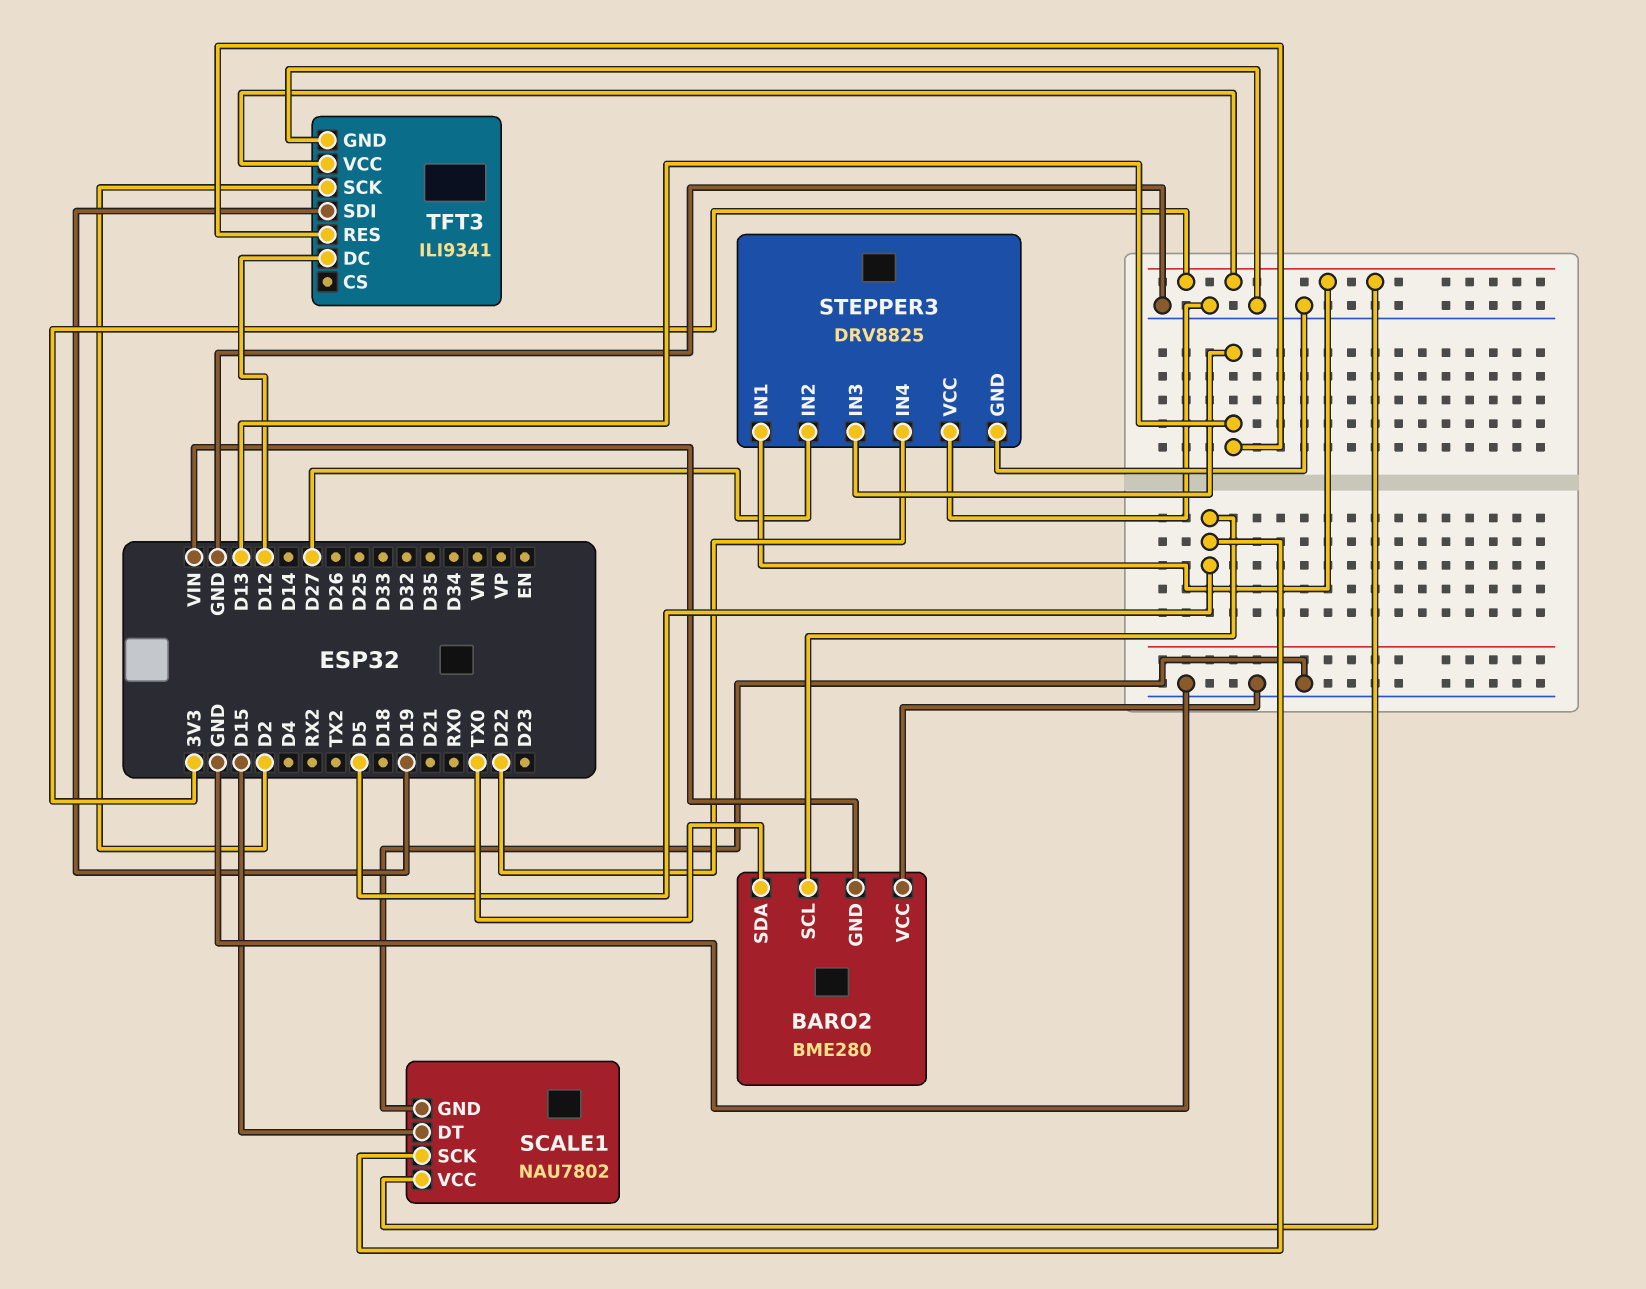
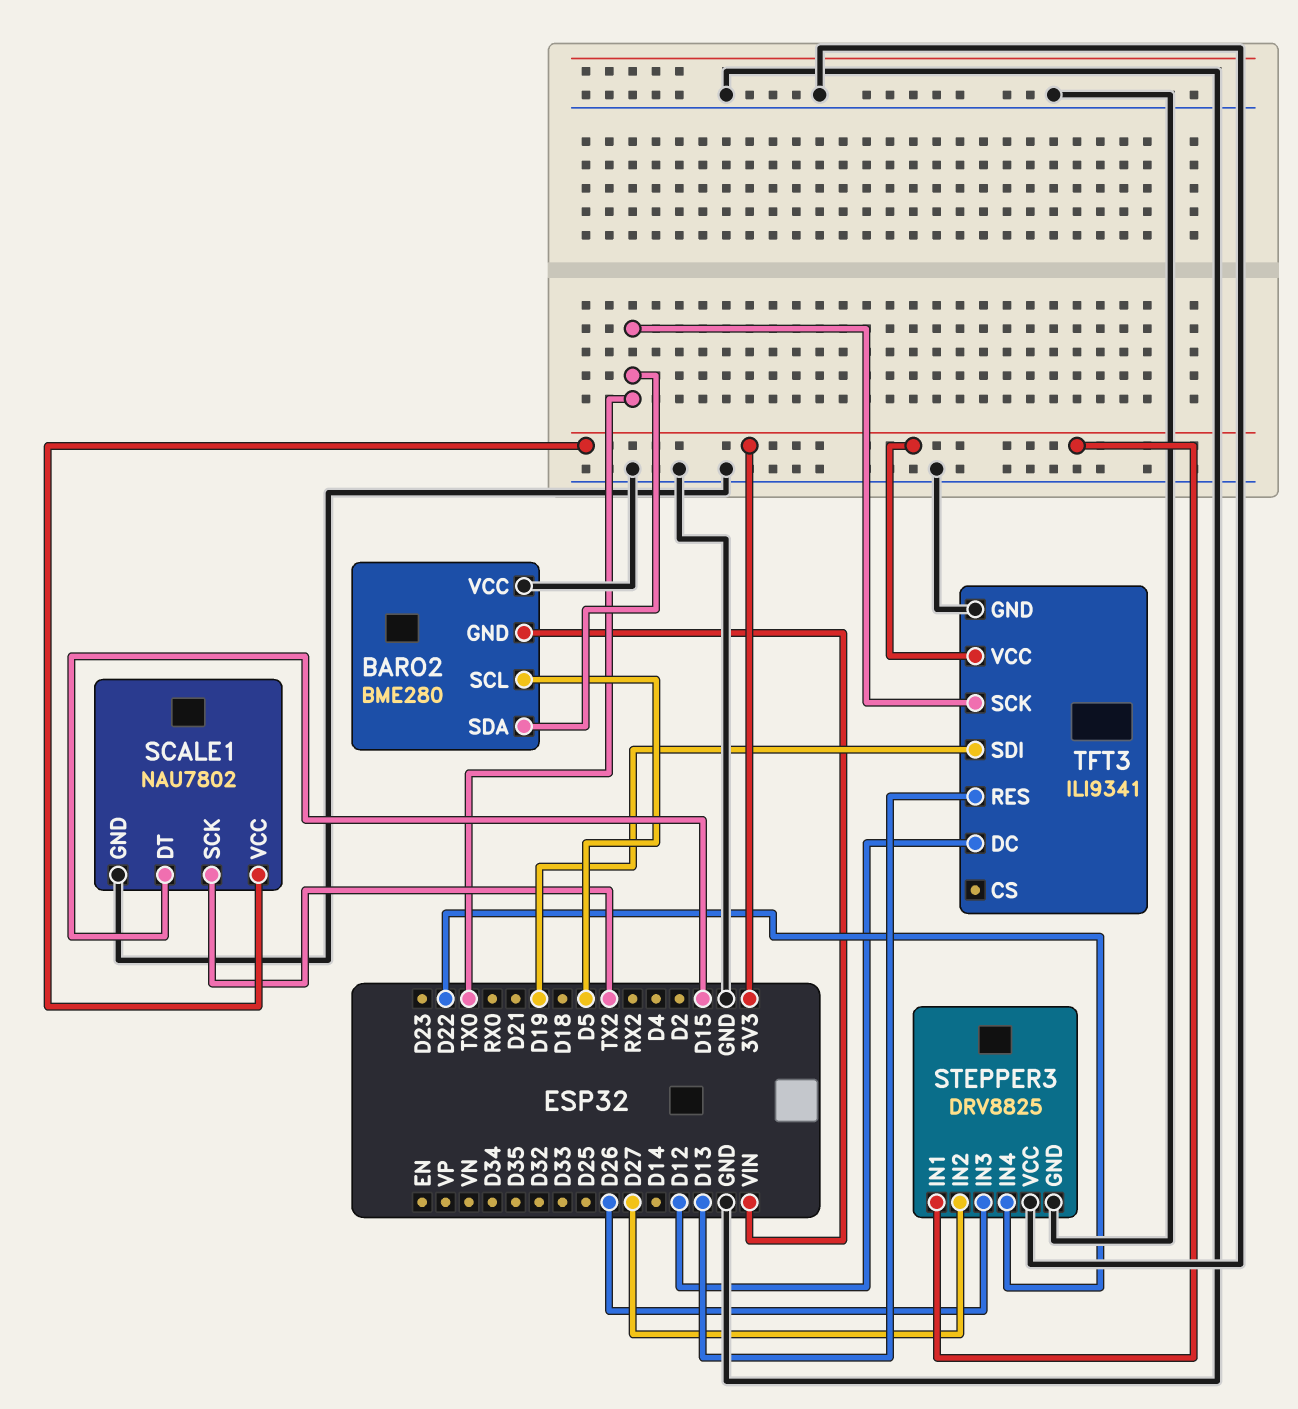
SCALE1 pin SCK: D5 -> TX2
STEPPER3 pin IN3: D13 -> D26
TFT3 pin SCK: D2 -> TX0

